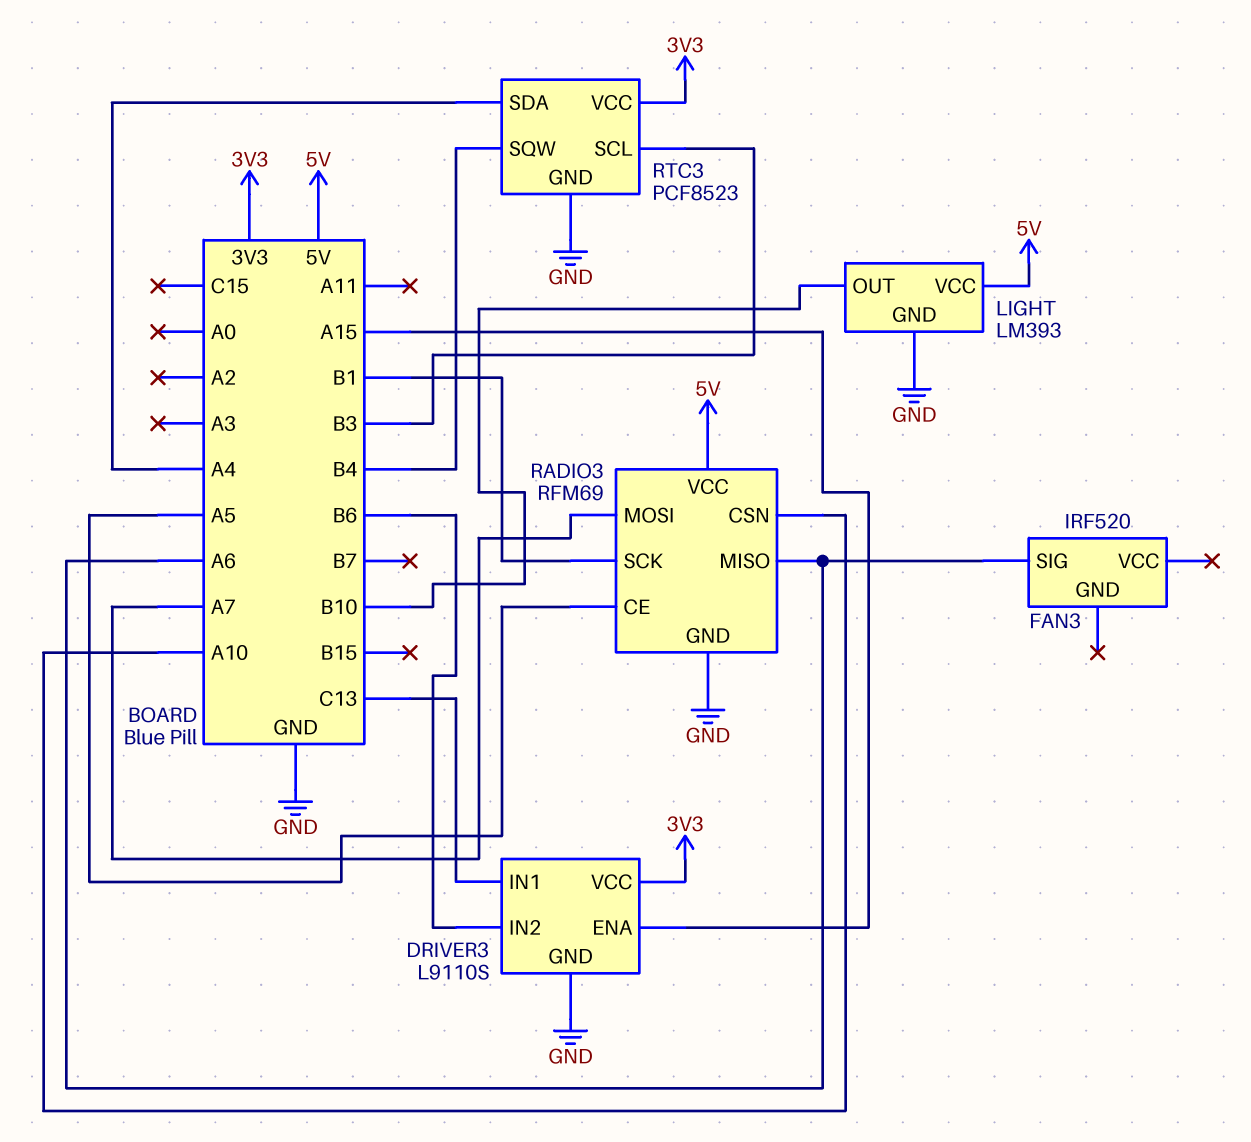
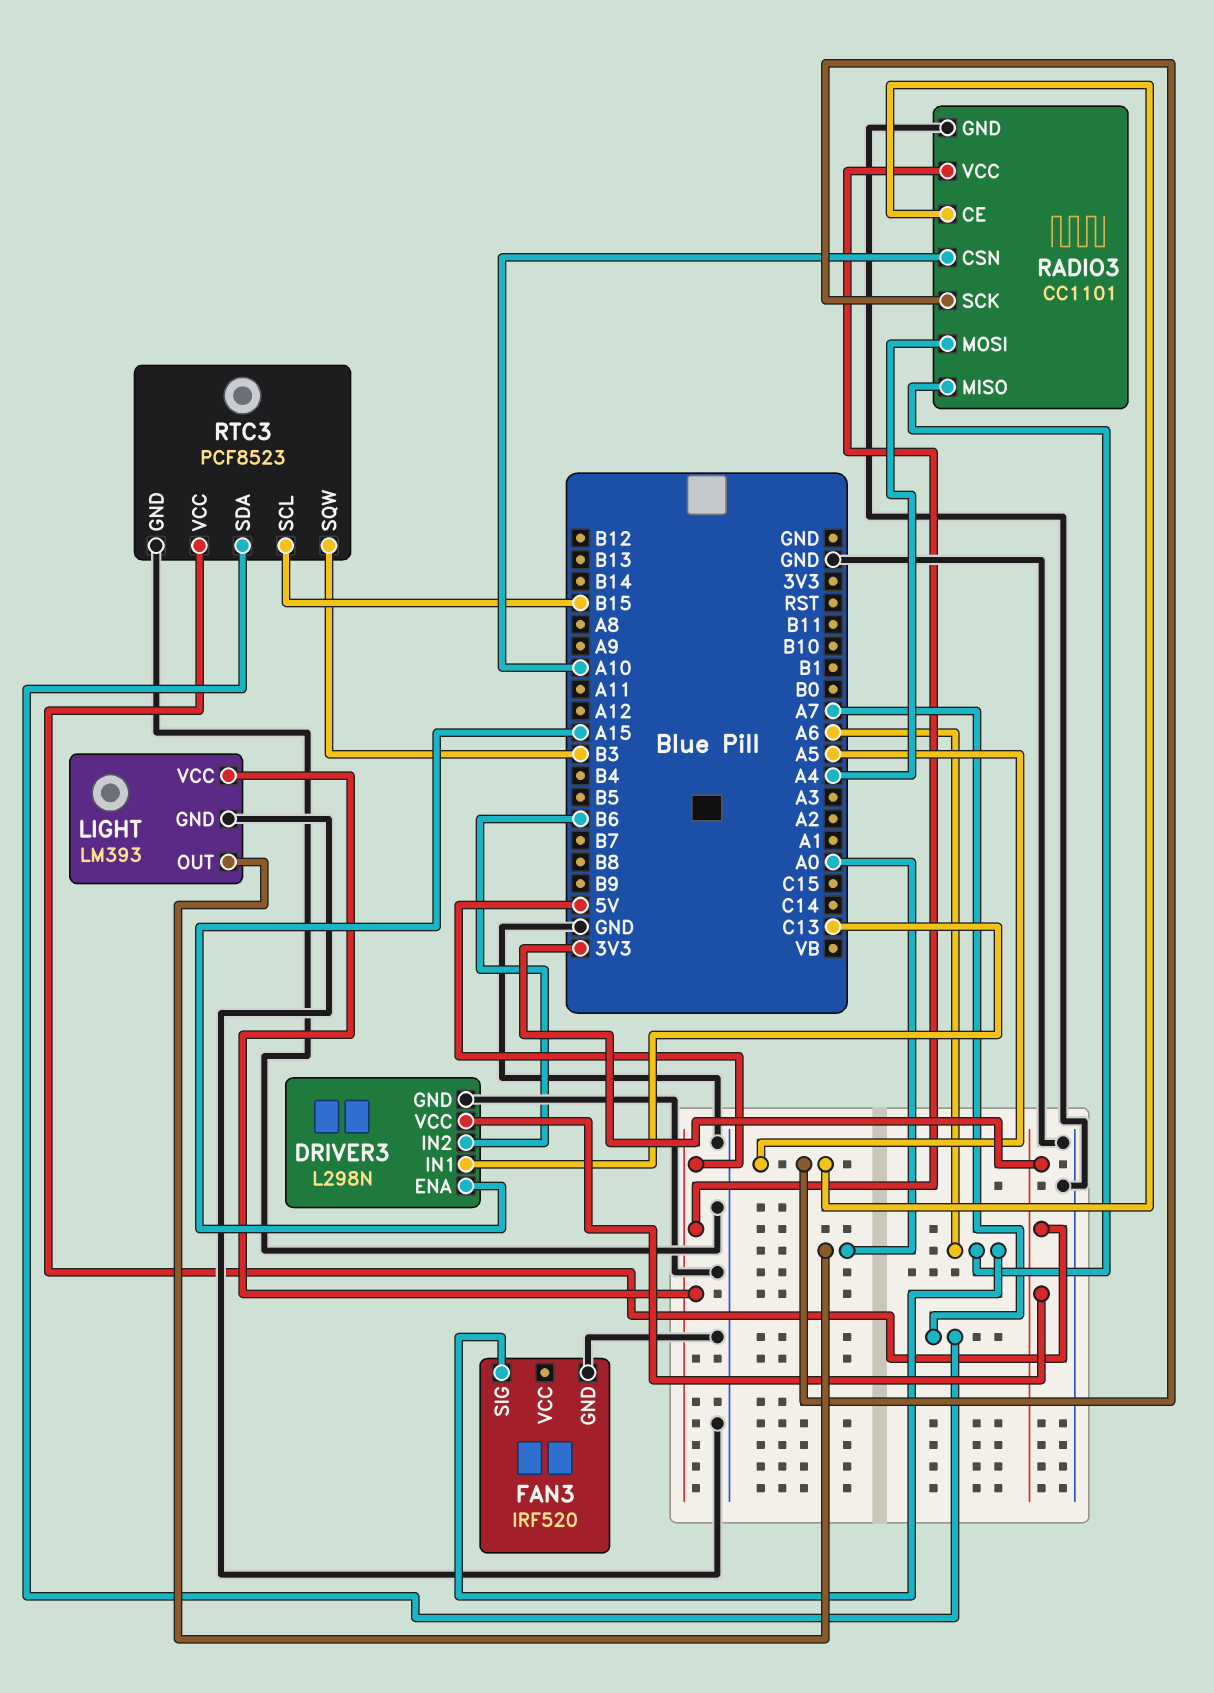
DRIVER3: L9110S -> L298N
FAN3 pin GND: none -> GND
LIGHT pin OUT: B10 -> A0
RADIO3: RFM69 -> CC1101
RADIO3 pin MOSI: A7 -> A4
RADIO3 pin SCK: B1 -> A5
RTC3 pin SCL: B3 -> B15
RTC3 pin SDA: A4 -> A7
RTC3 pin SQW: B4 -> B3

